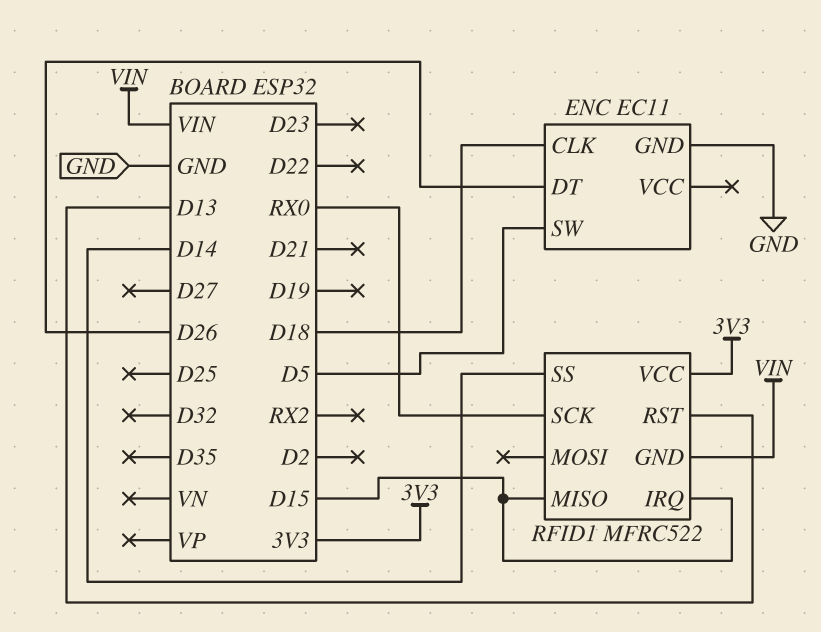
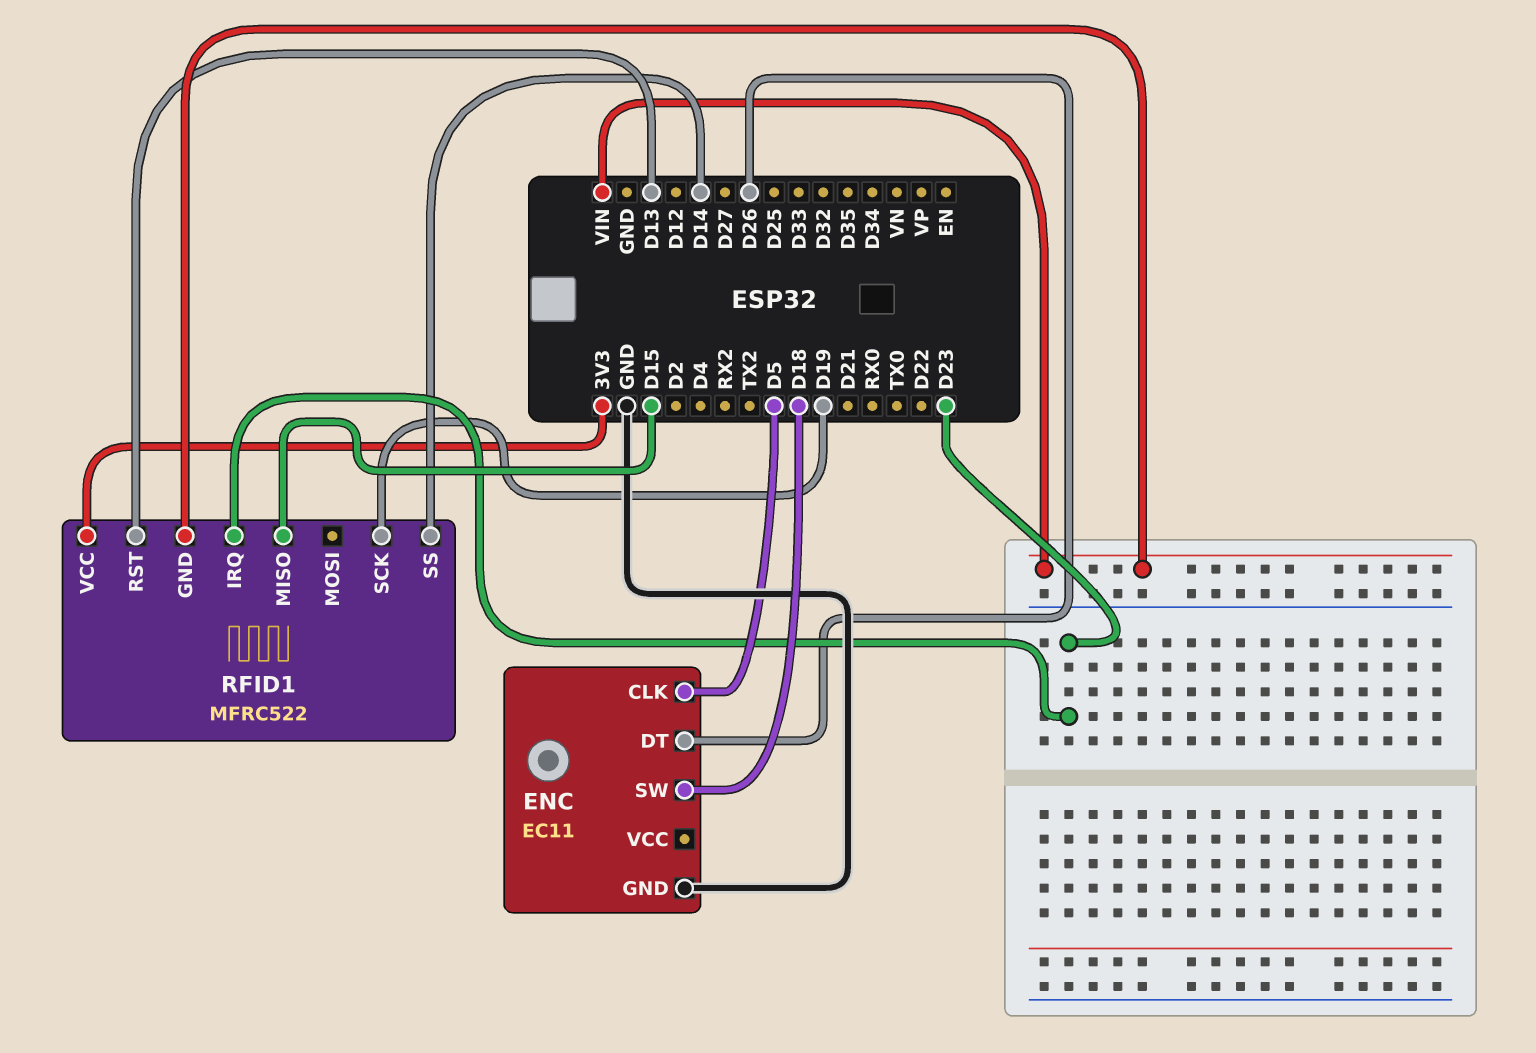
ENC pin CLK: D18 -> D5
ENC pin SW: D5 -> D18
RFID1 pin IRQ: D15 -> D23
RFID1 pin SCK: RX0 -> D19

